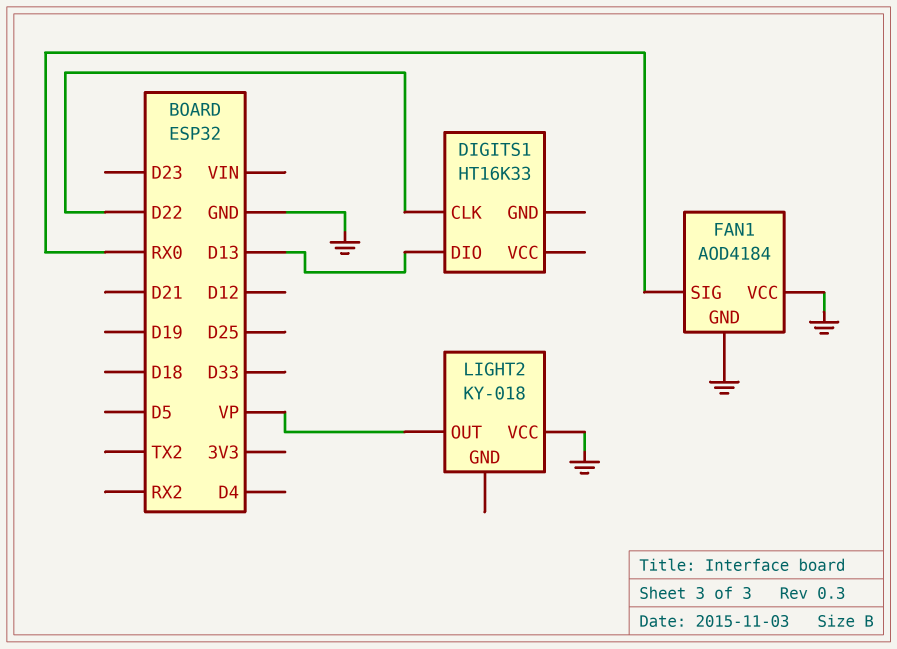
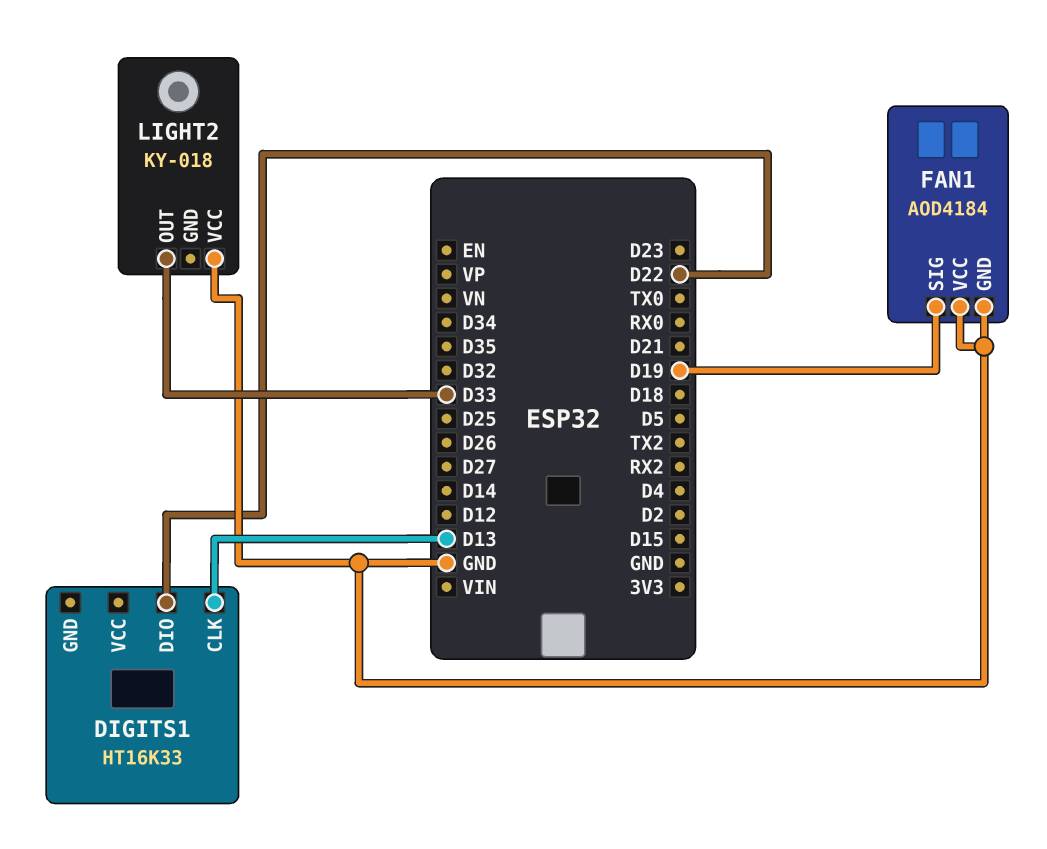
DIGITS1 pin CLK: D22 -> D13
DIGITS1 pin DIO: D13 -> D22
FAN1 pin SIG: RX0 -> D19
LIGHT2 pin OUT: VP -> D33

